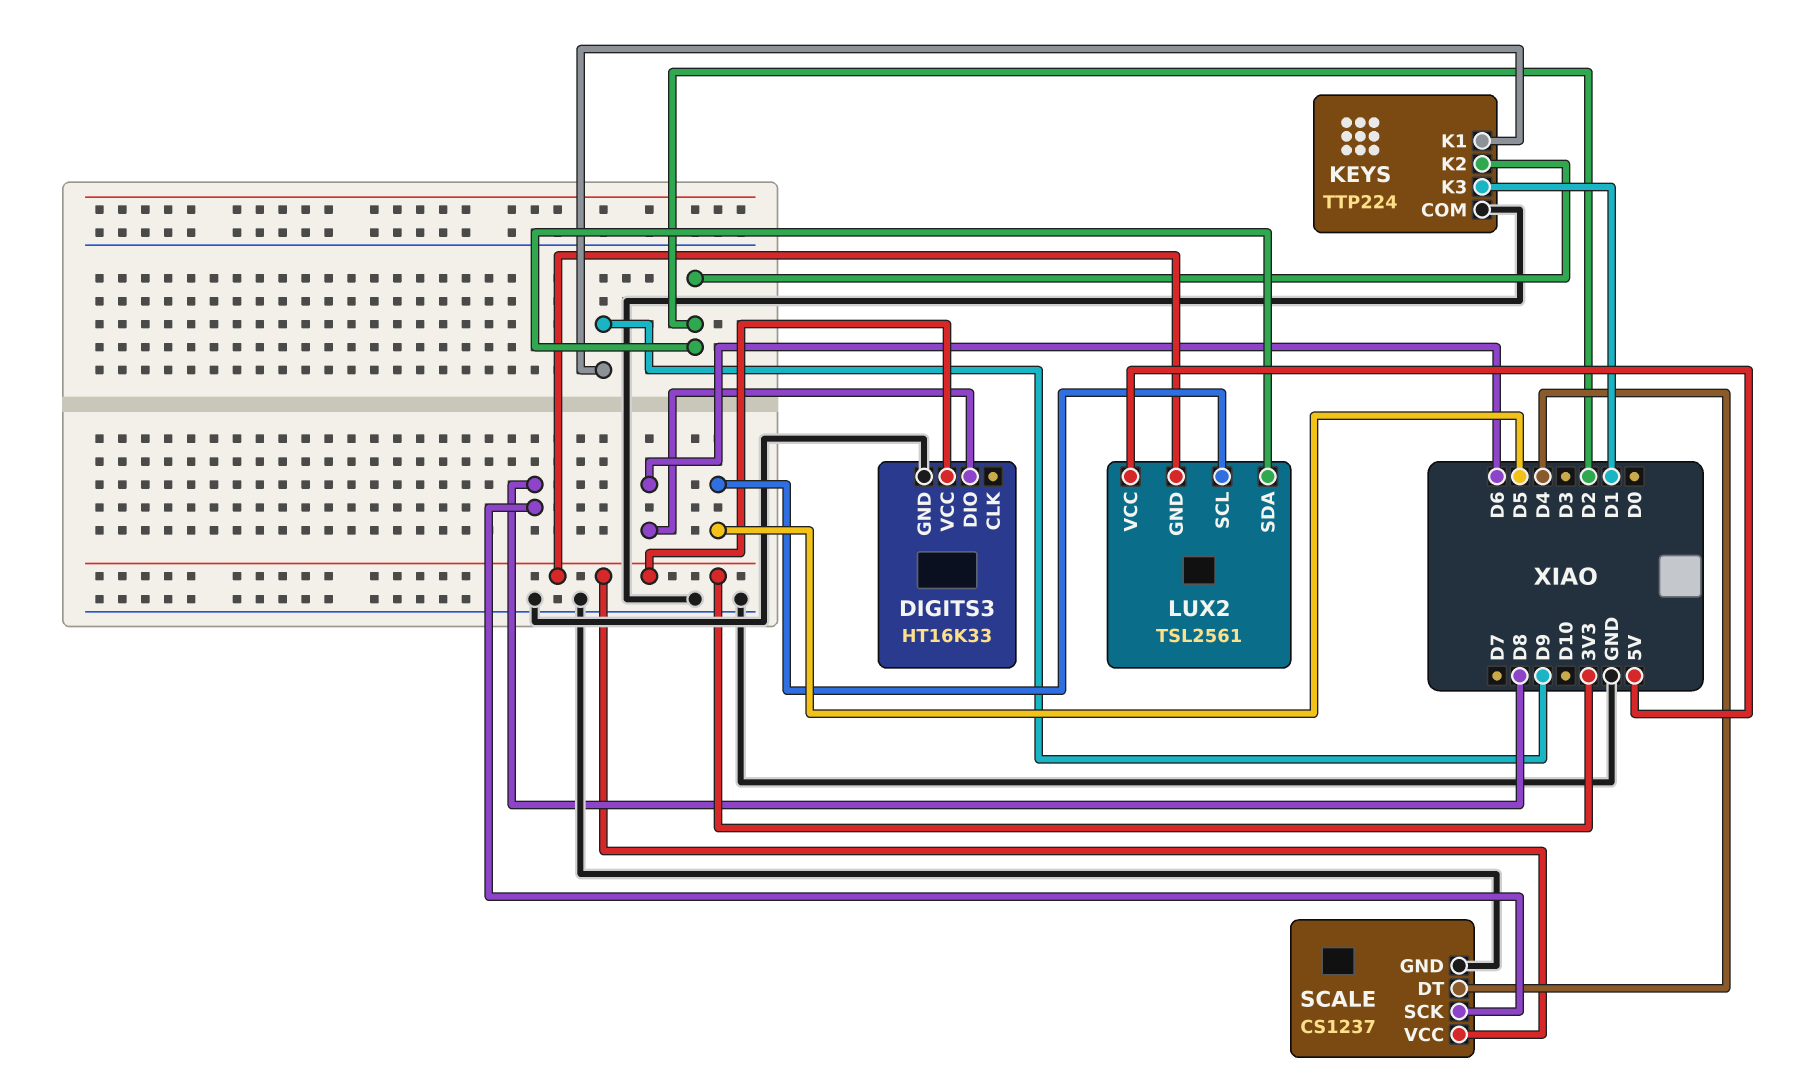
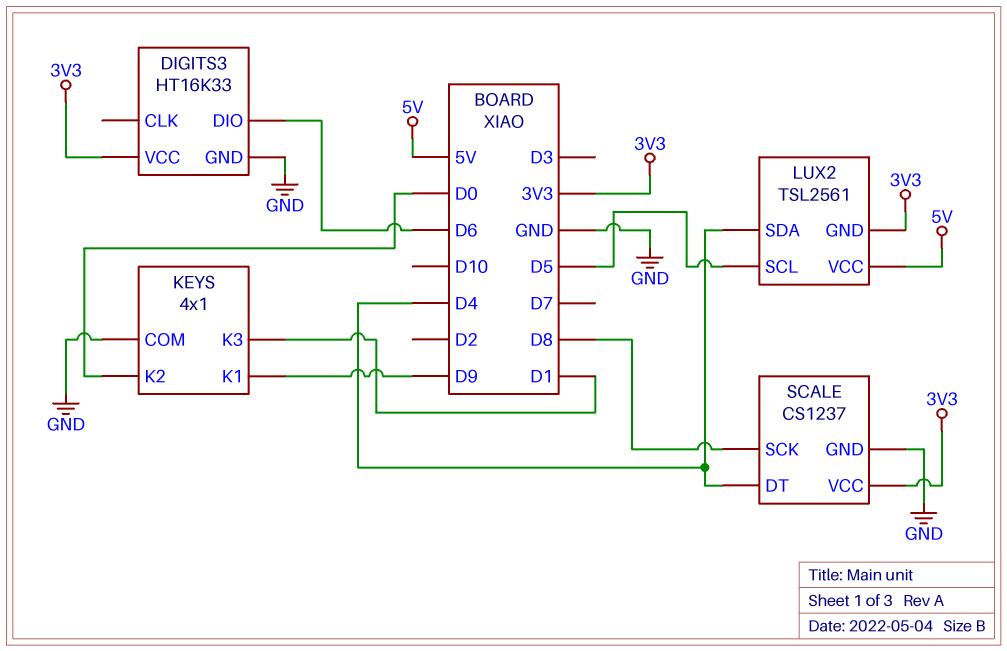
KEYS: TTP224 -> 4x1
KEYS pin K2: D2 -> D0
LUX2 pin SDA: D2 -> D4

